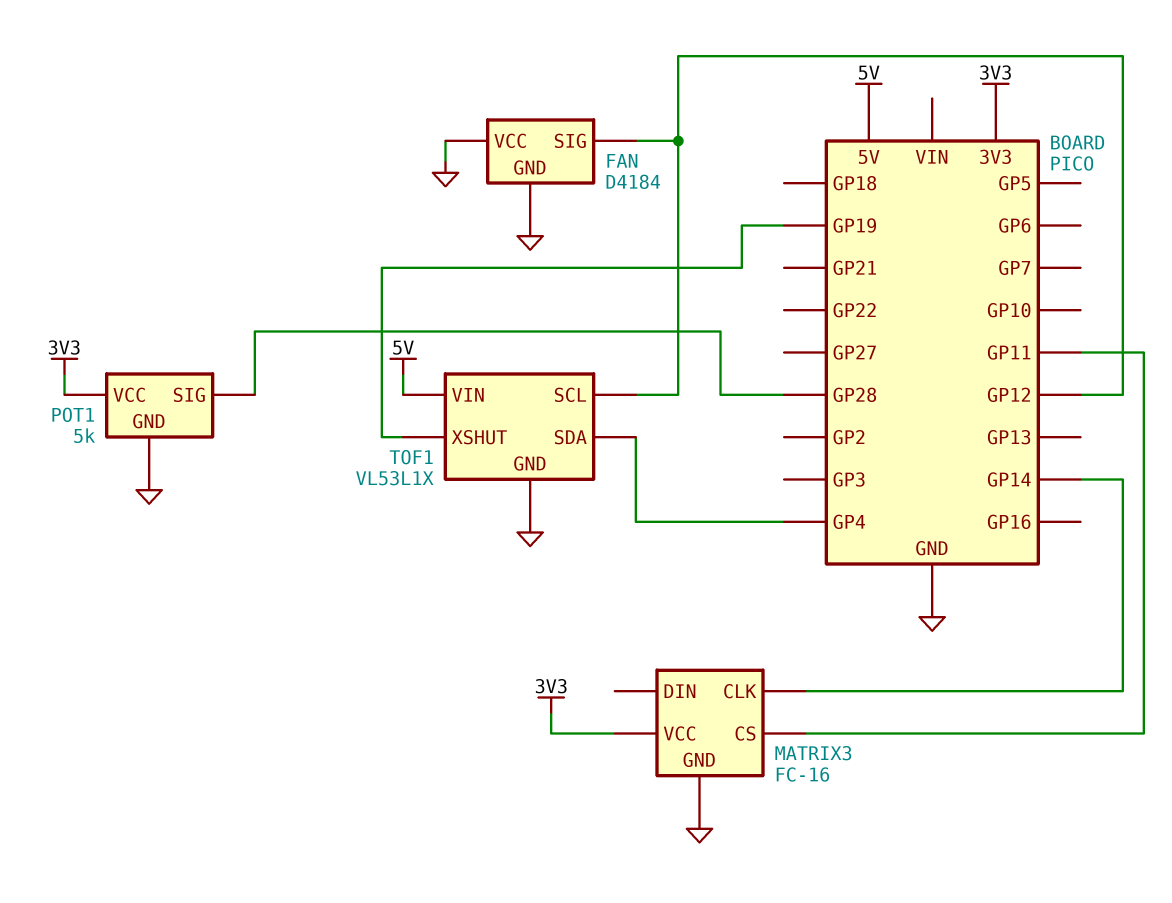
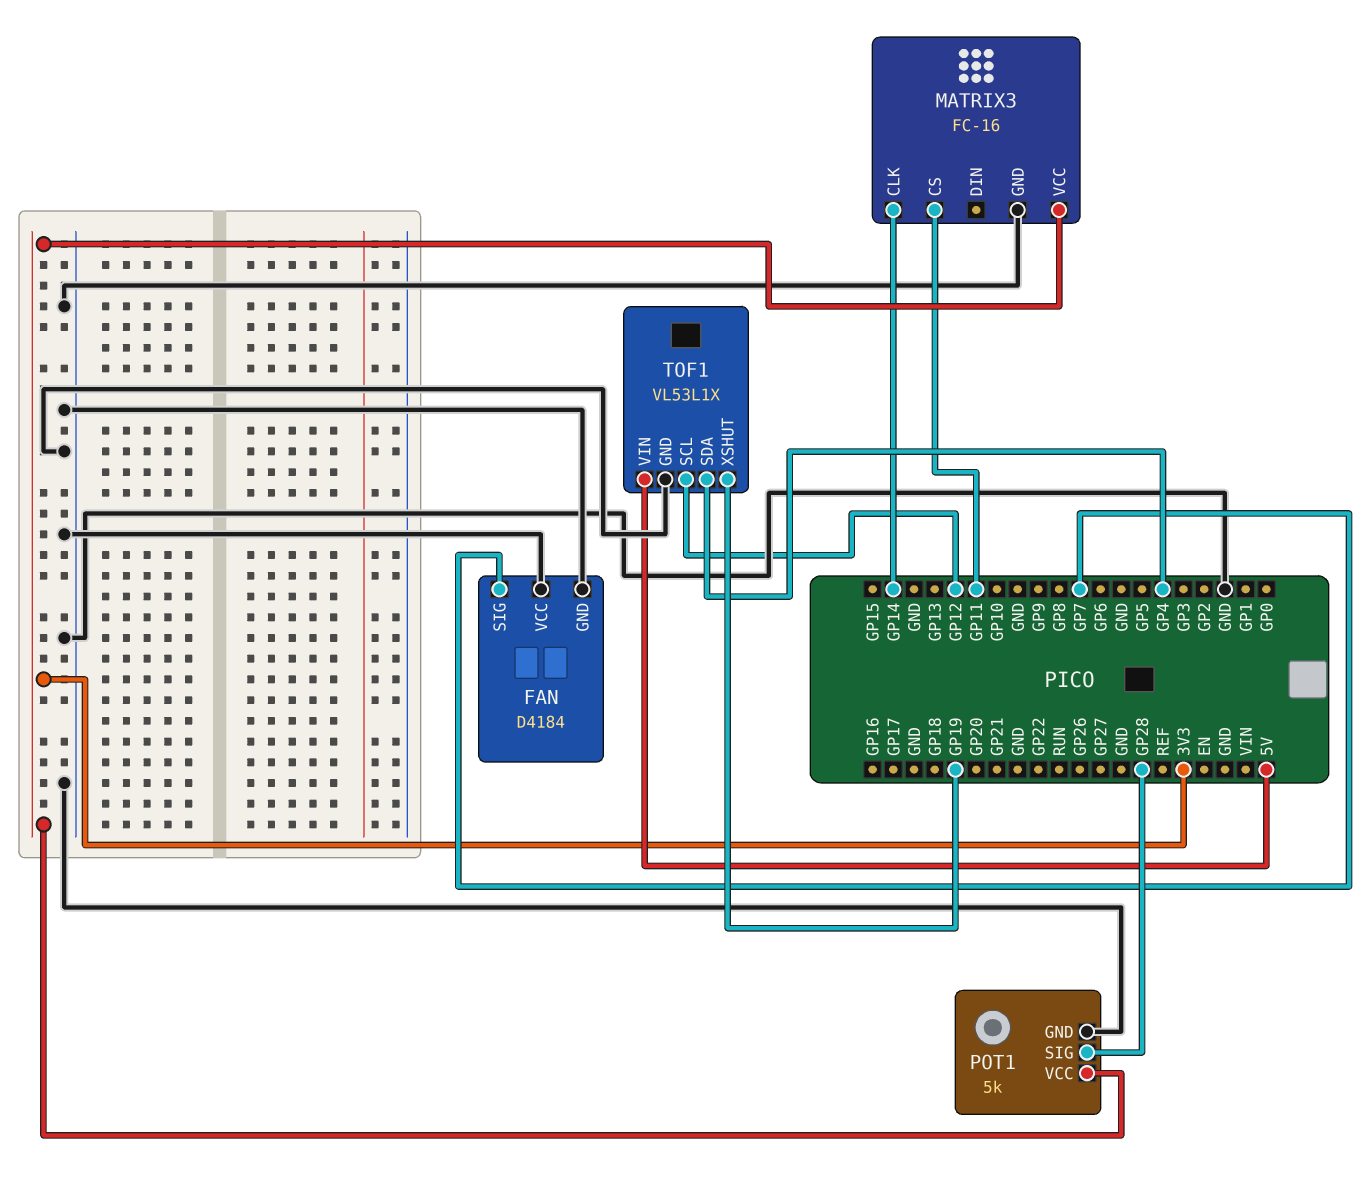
FAN pin SIG: GP12 -> GP7

